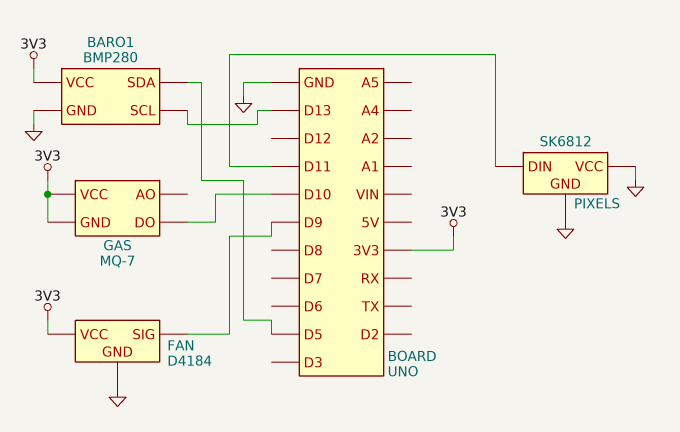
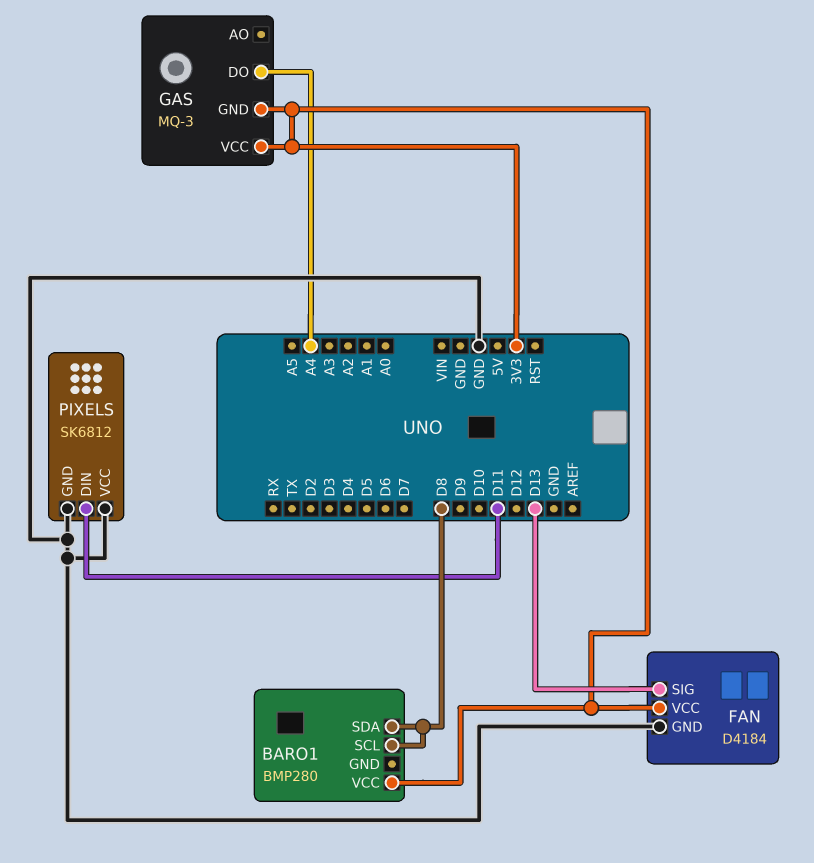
BARO1 pin GND: GND -> none
BARO1 pin SCL: D13 -> D8
BARO1 pin SDA: D5 -> D8
FAN pin SIG: D9 -> D13
GAS: MQ-7 -> MQ-3
GAS pin DO: D10 -> A4

